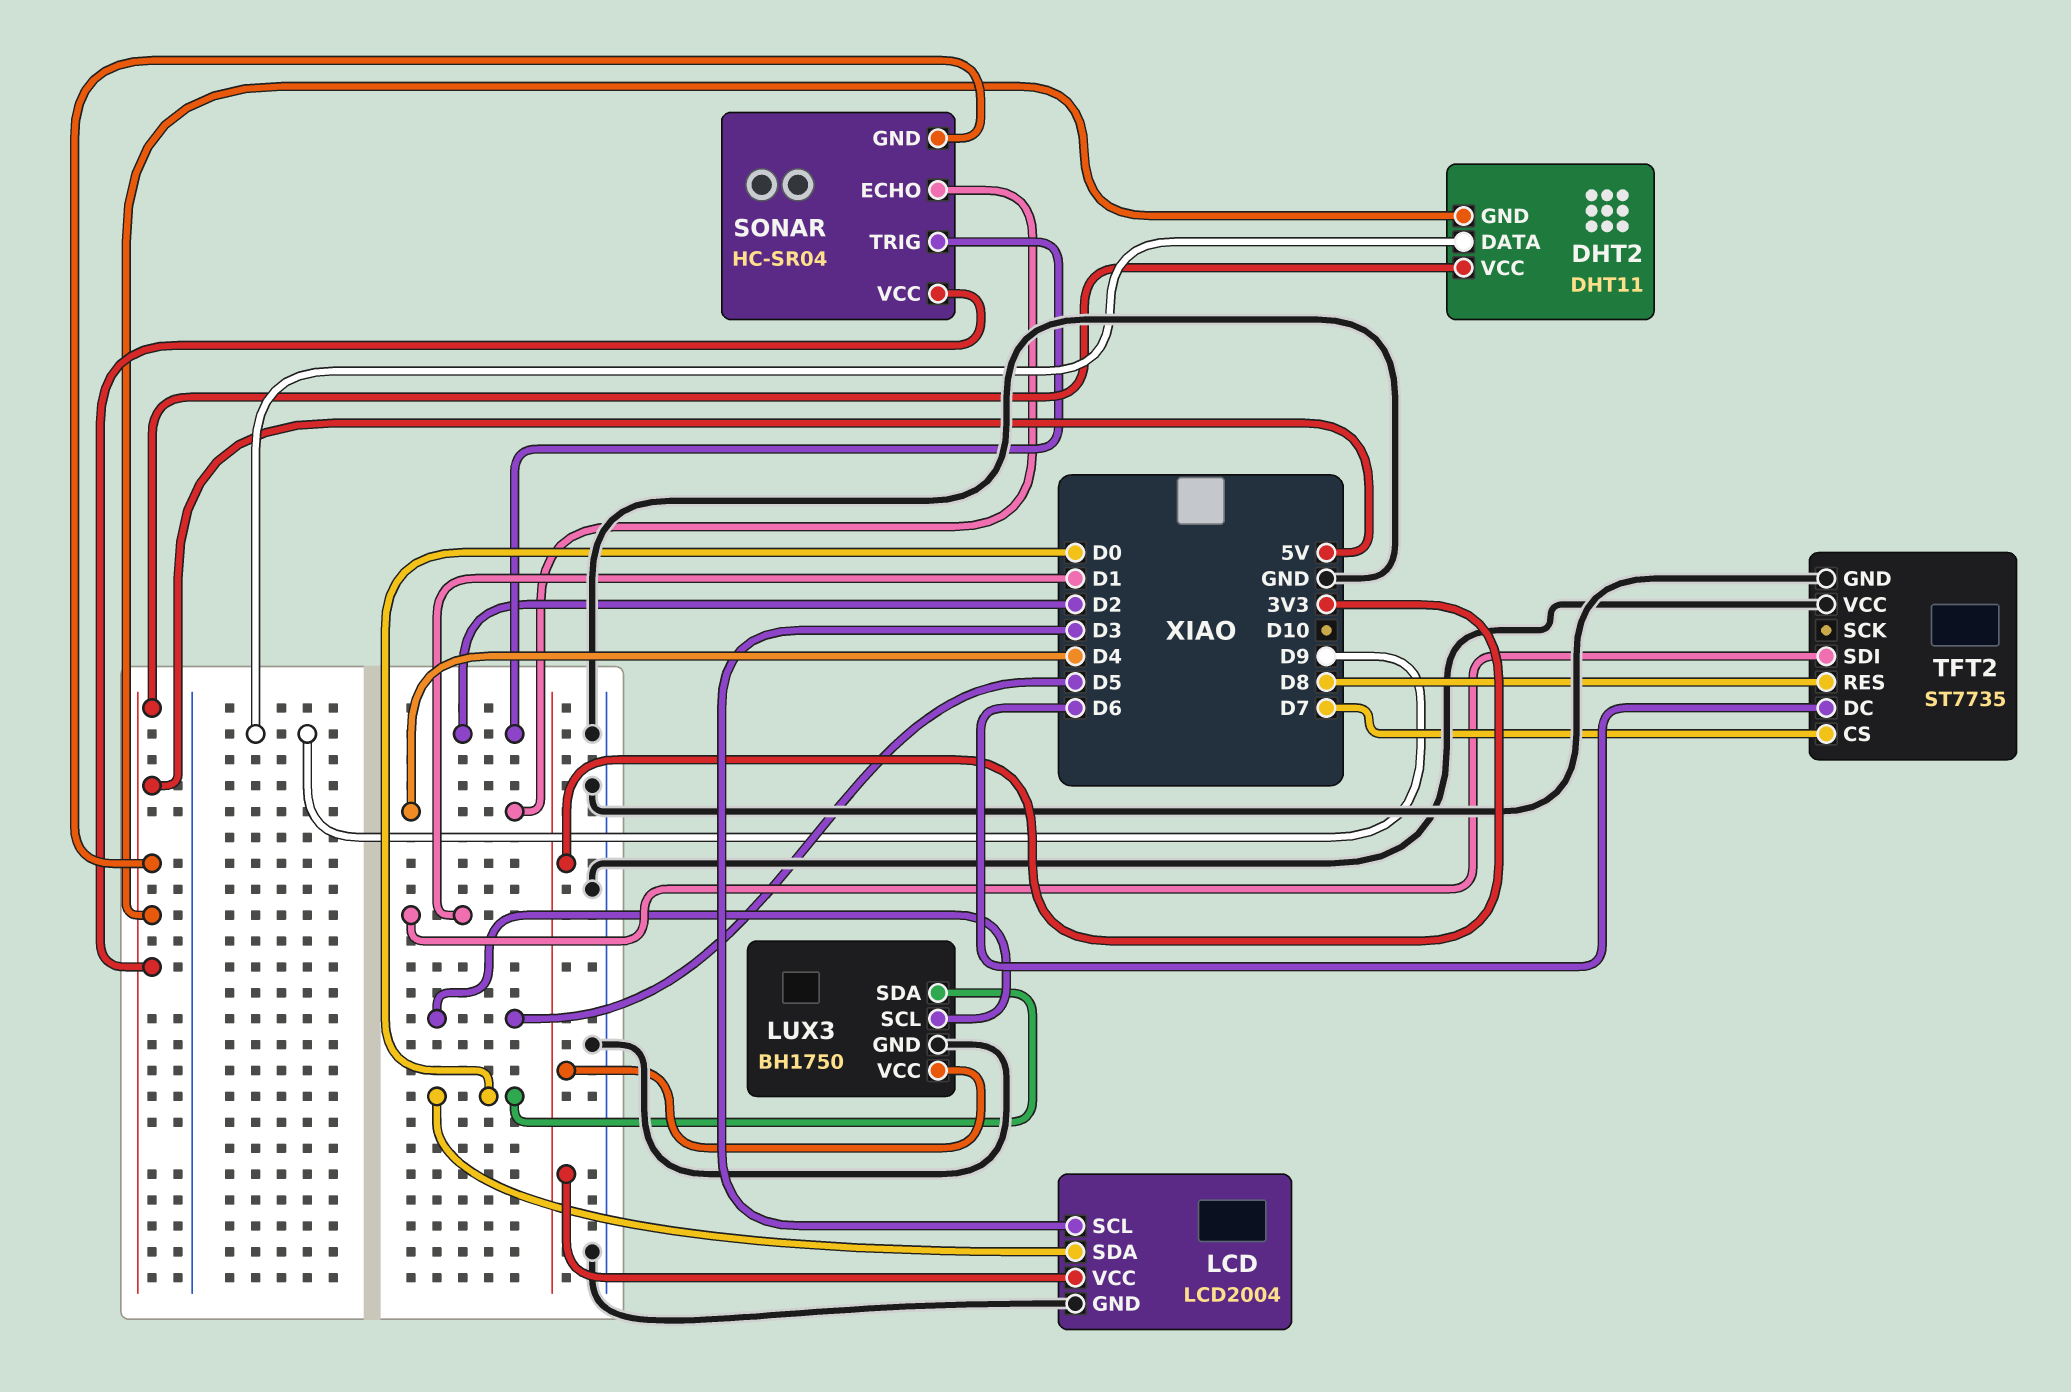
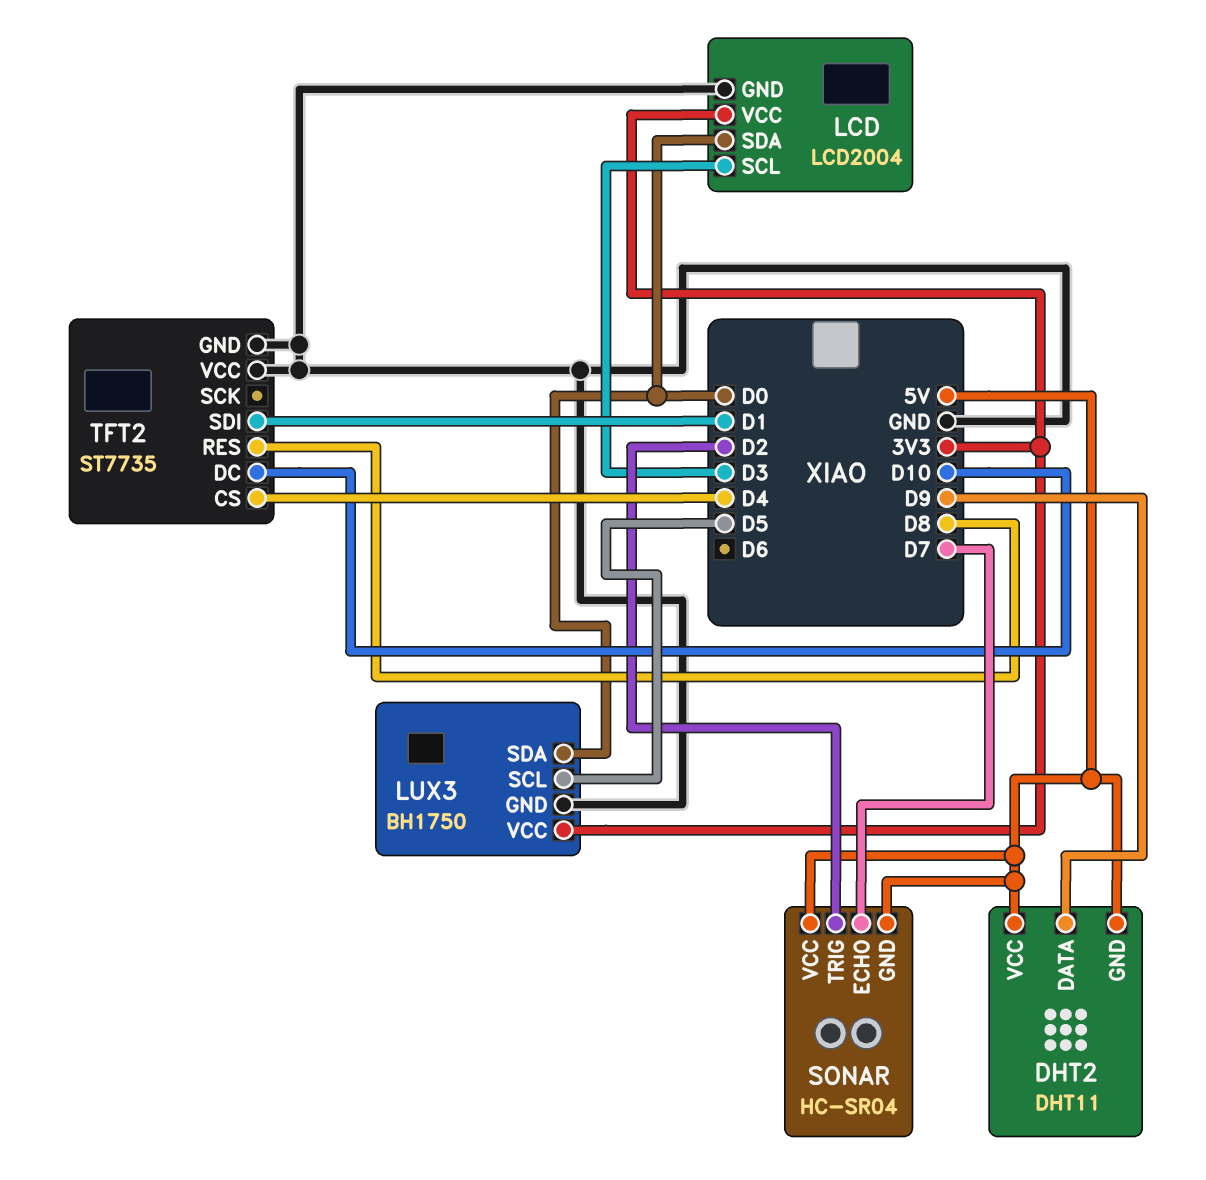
SONAR pin ECHO: D4 -> D7
TFT2 pin CS: D7 -> D4
TFT2 pin DC: D6 -> D10

